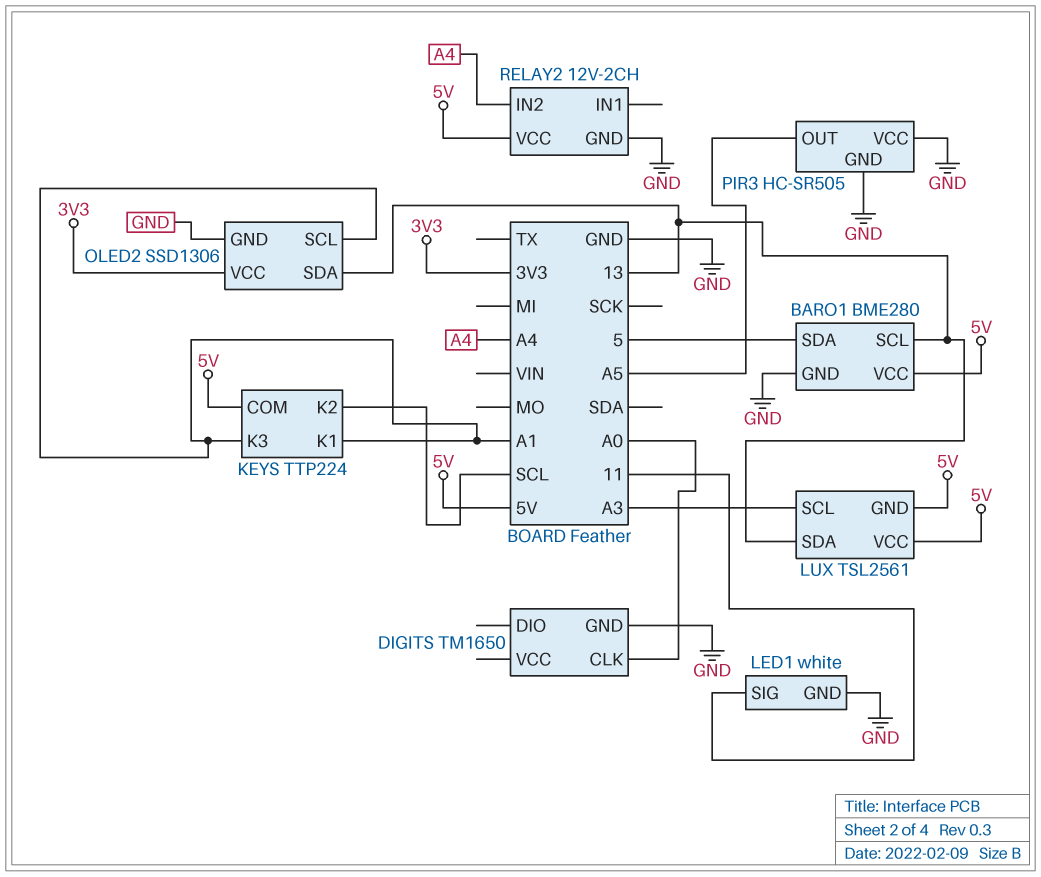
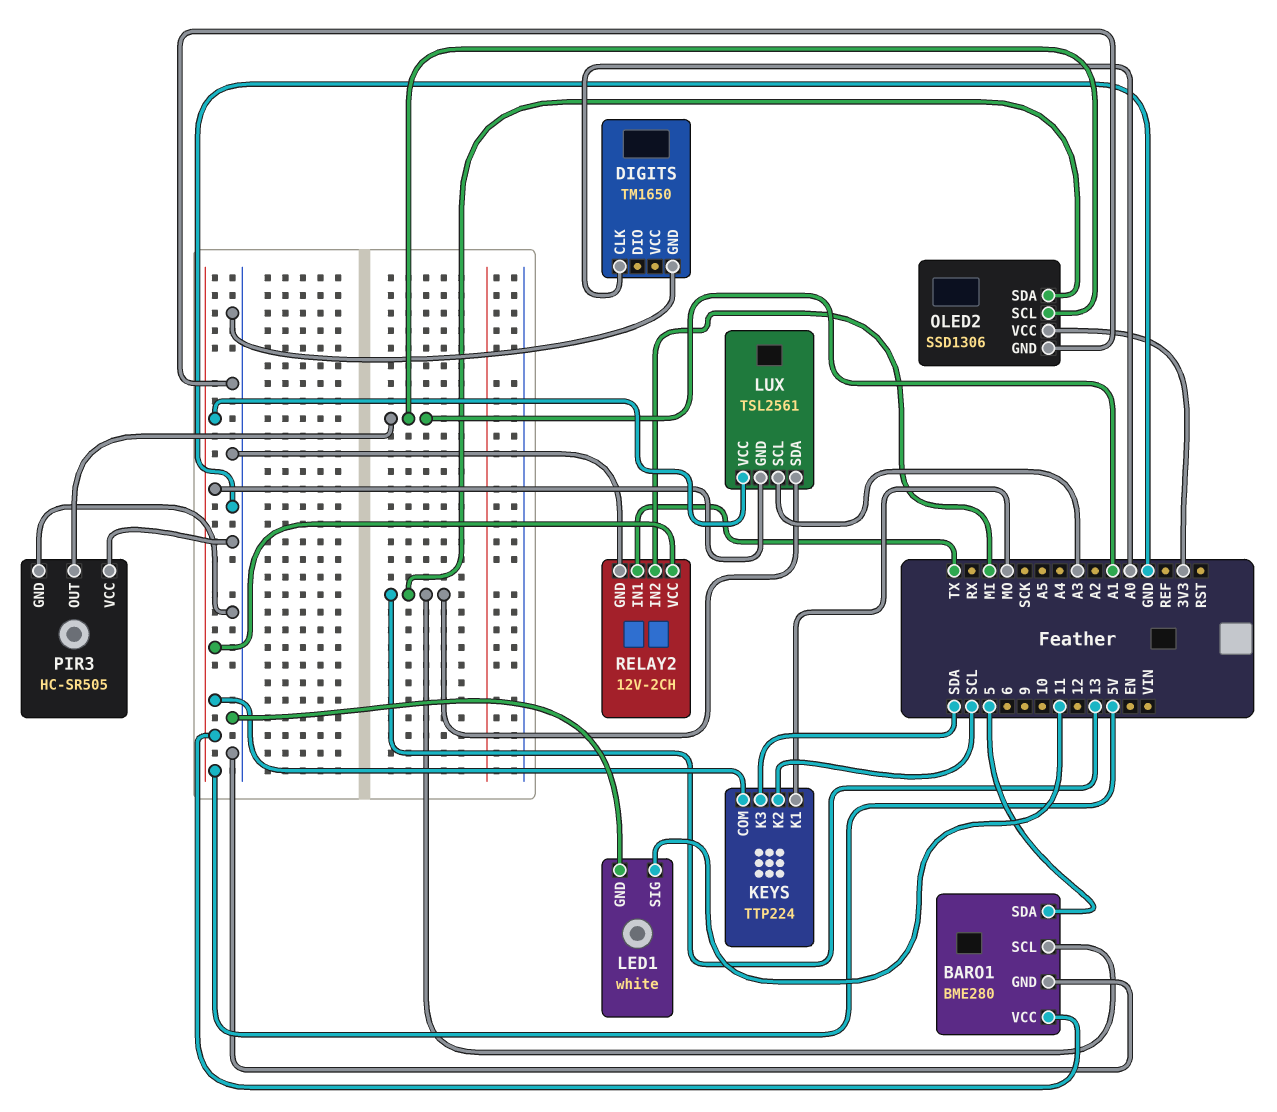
KEYS pin K1: A1 -> MO
KEYS pin K3: A1 -> SDA
PIR3 pin OUT: A5 -> A1
RELAY2 pin IN1: none -> TX
RELAY2 pin IN2: A4 -> MI

